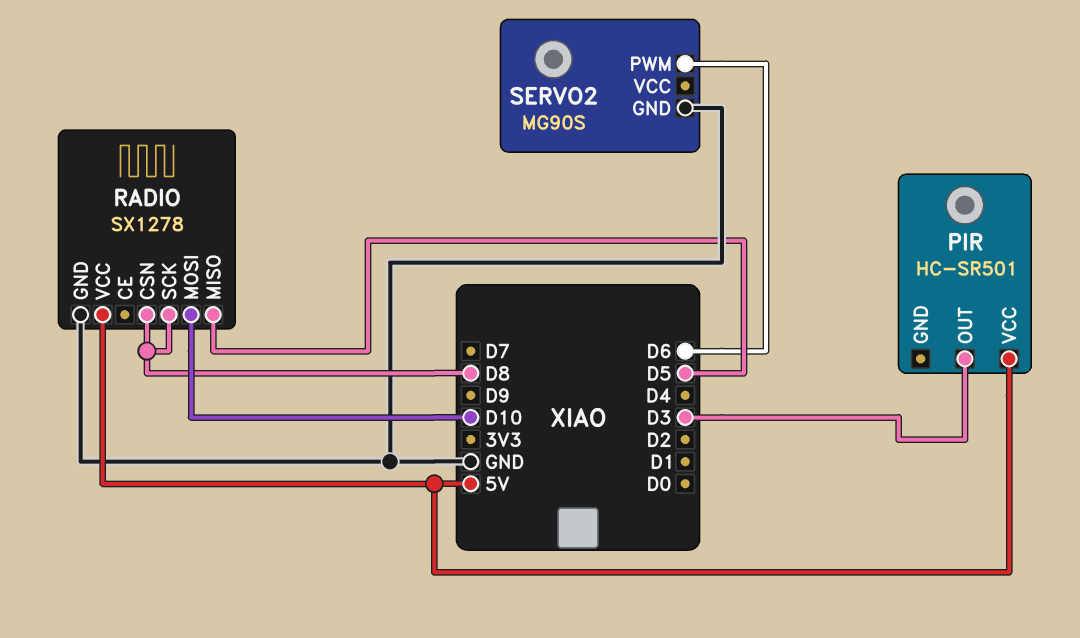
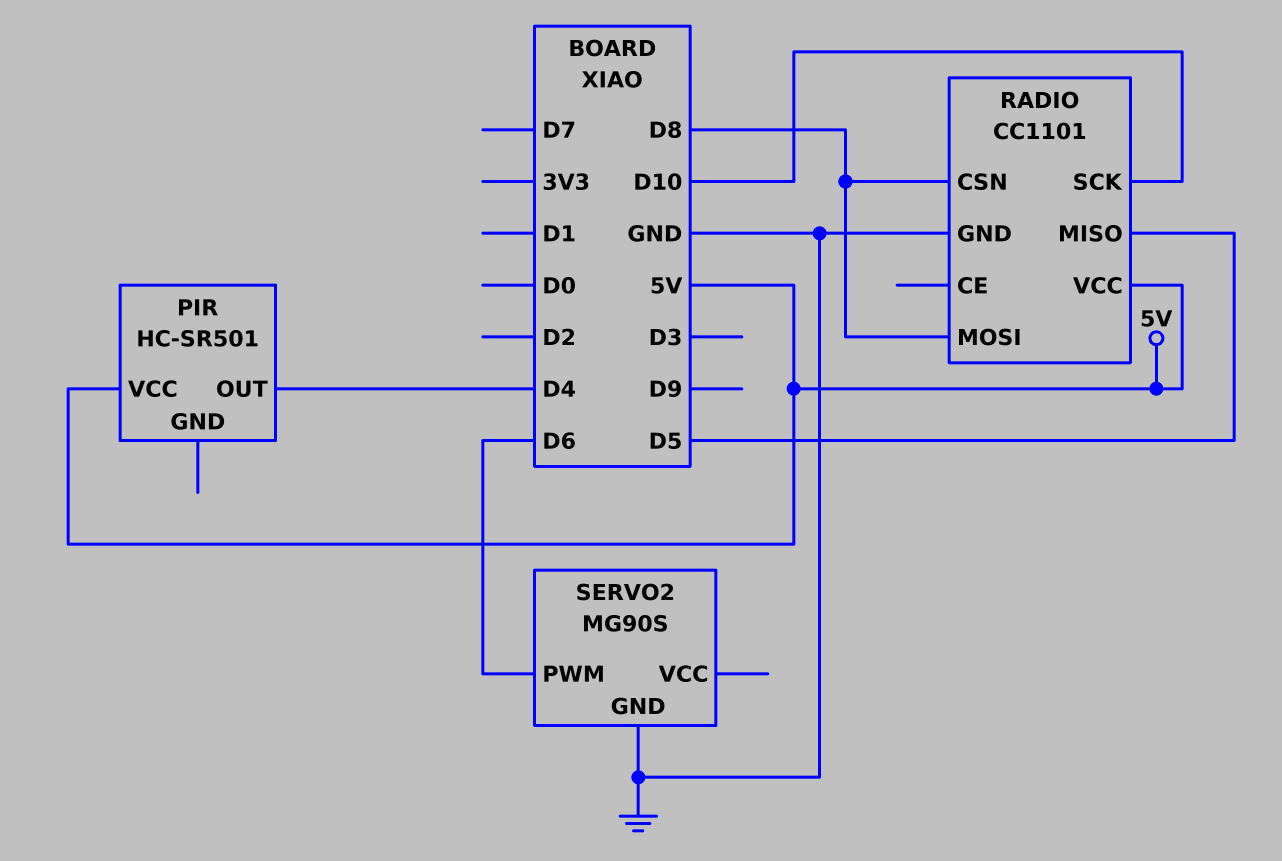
PIR pin OUT: D3 -> D4
RADIO: SX1278 -> CC1101
RADIO pin MOSI: D10 -> D8
RADIO pin SCK: D8 -> D10

